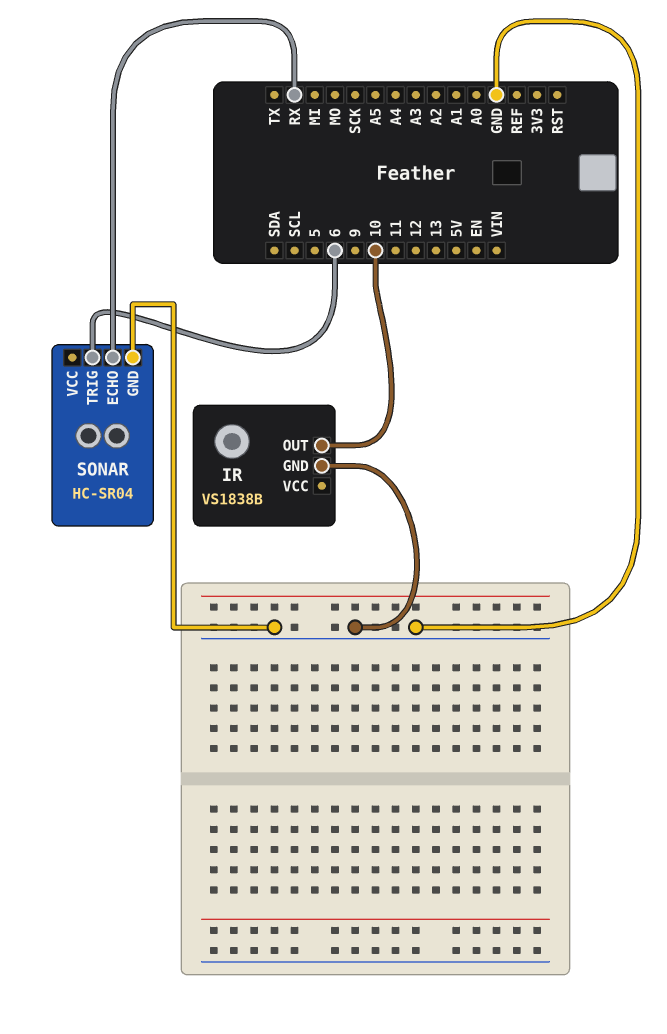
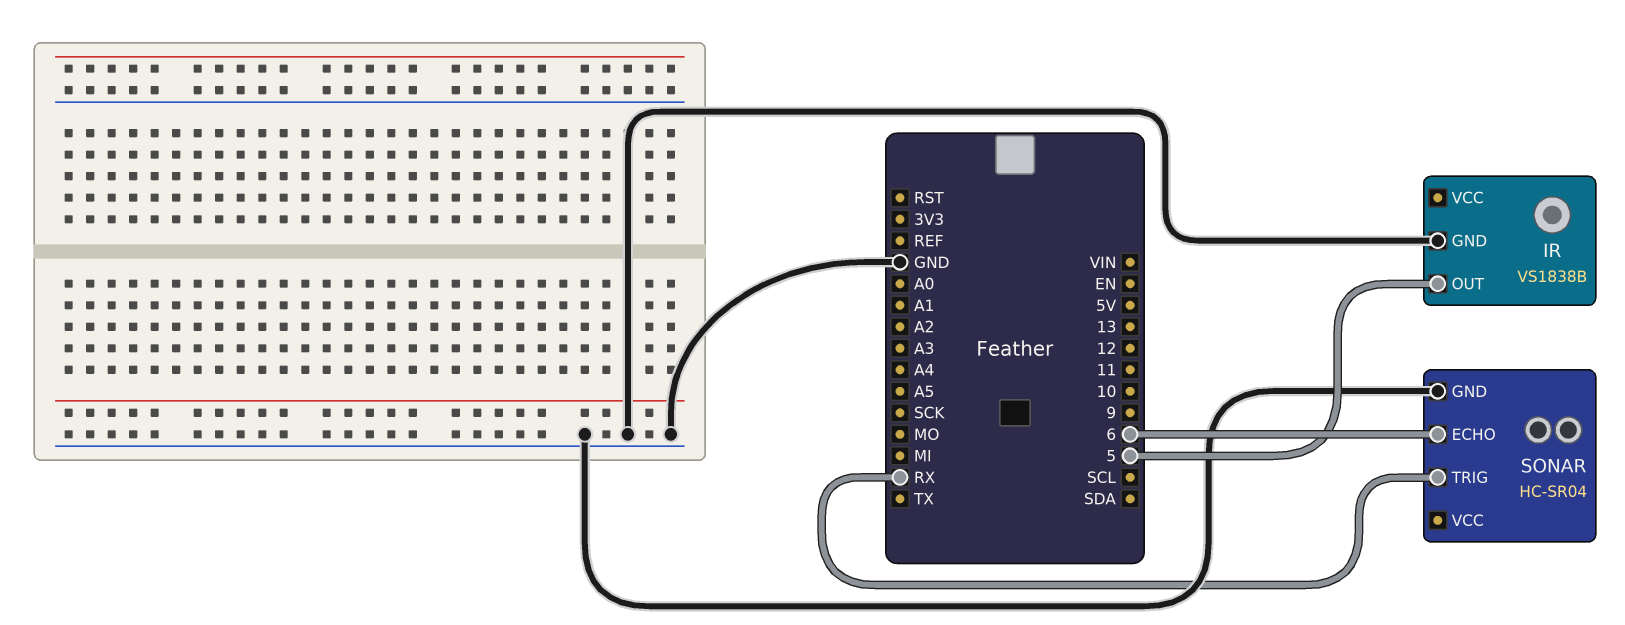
IR pin OUT: 10 -> 5
SONAR pin ECHO: RX -> 6
SONAR pin TRIG: 6 -> RX

